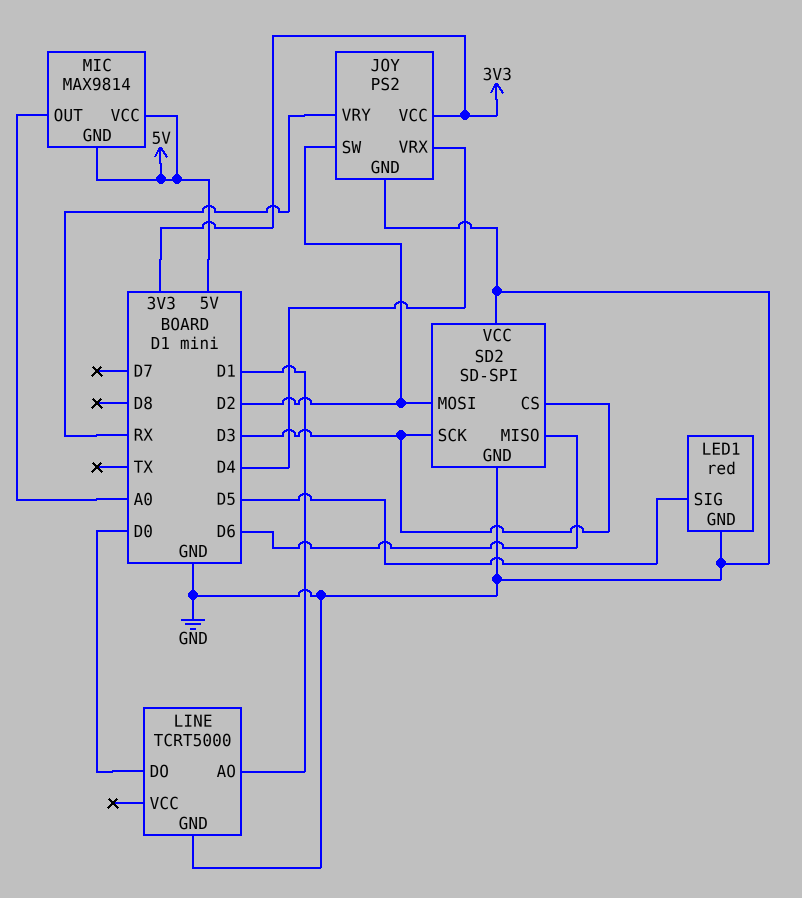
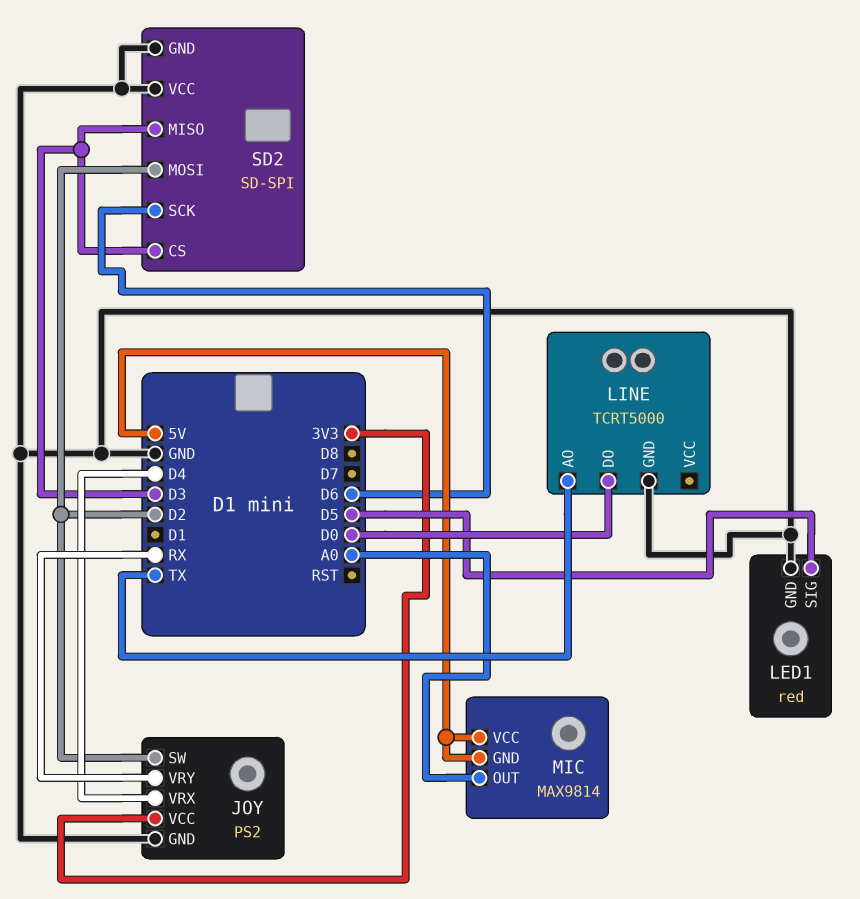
LINE pin AO: D1 -> TX
SD2 pin MISO: D6 -> D3
SD2 pin SCK: D3 -> D6

